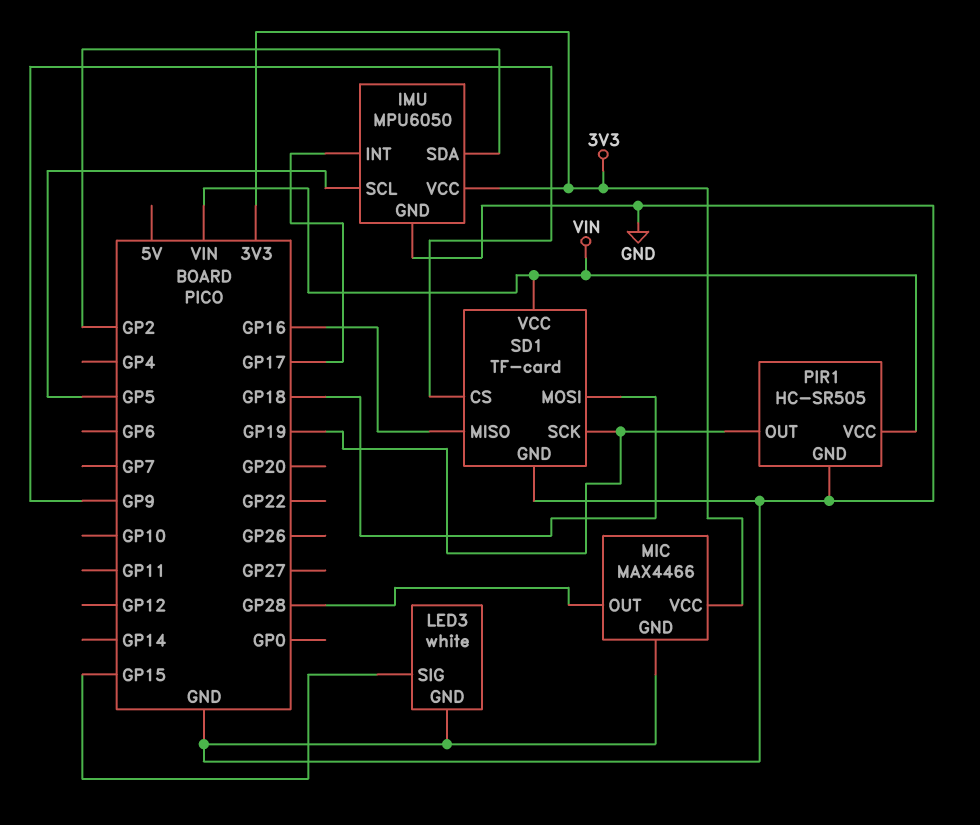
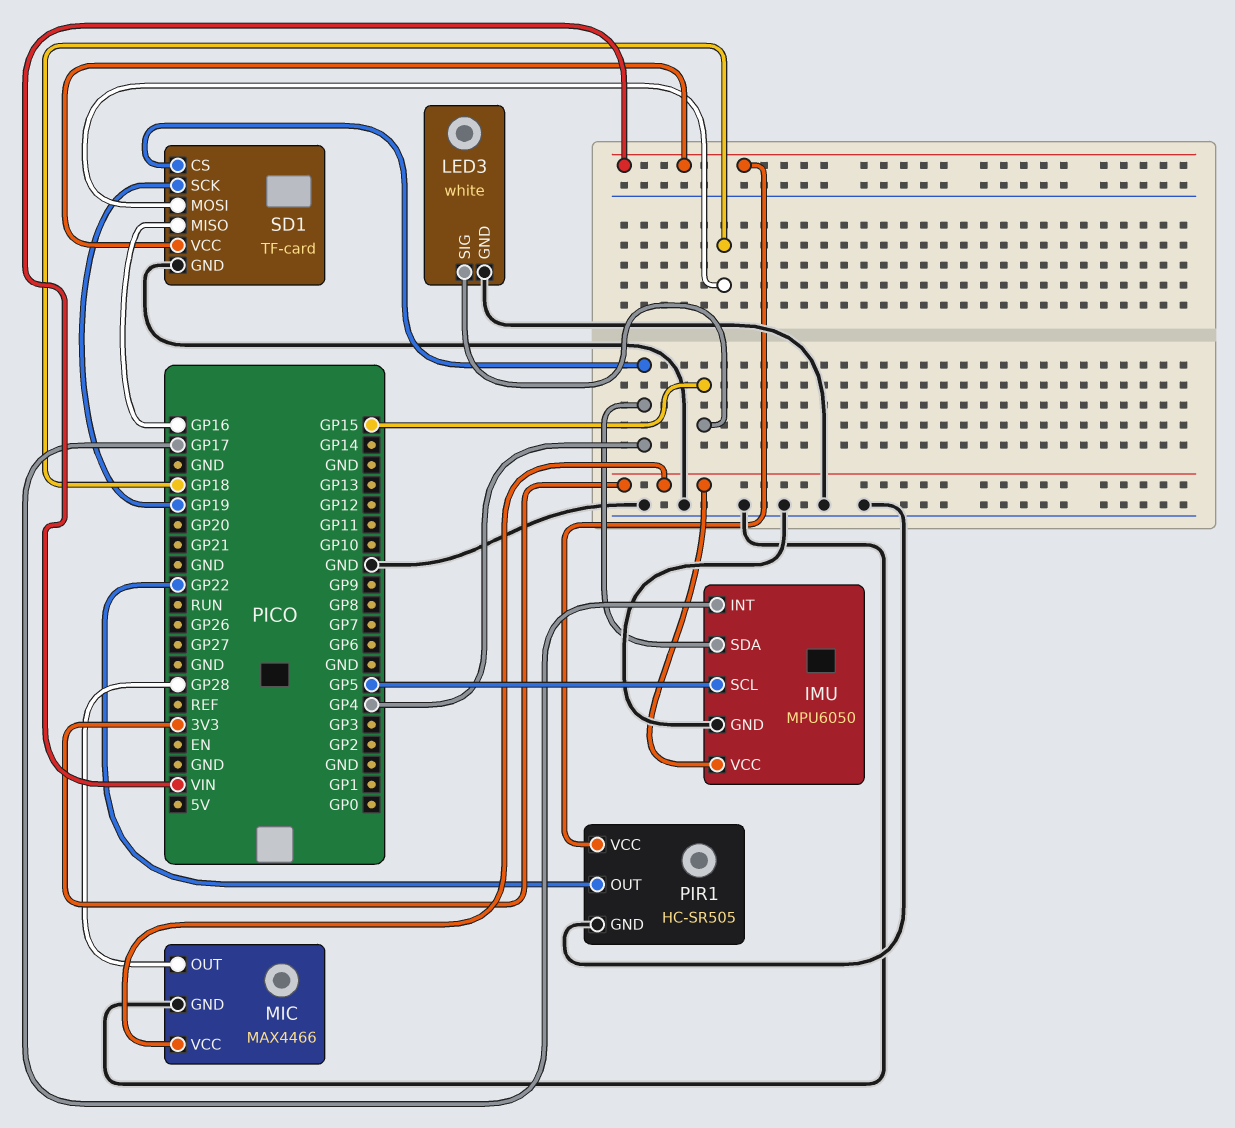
IMU pin SDA: GP2 -> GP4
PIR1 pin OUT: GP19 -> GP22
SD1 pin CS: GP9 -> GP4

